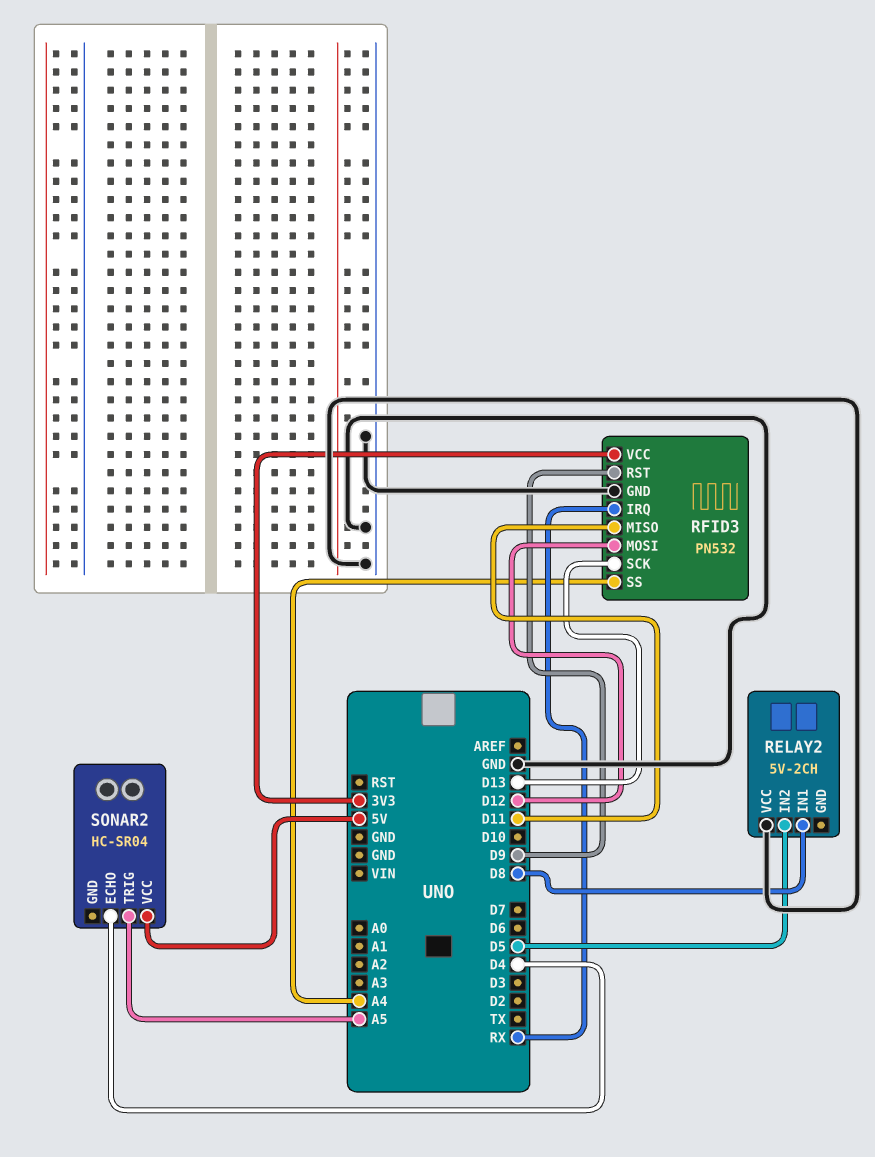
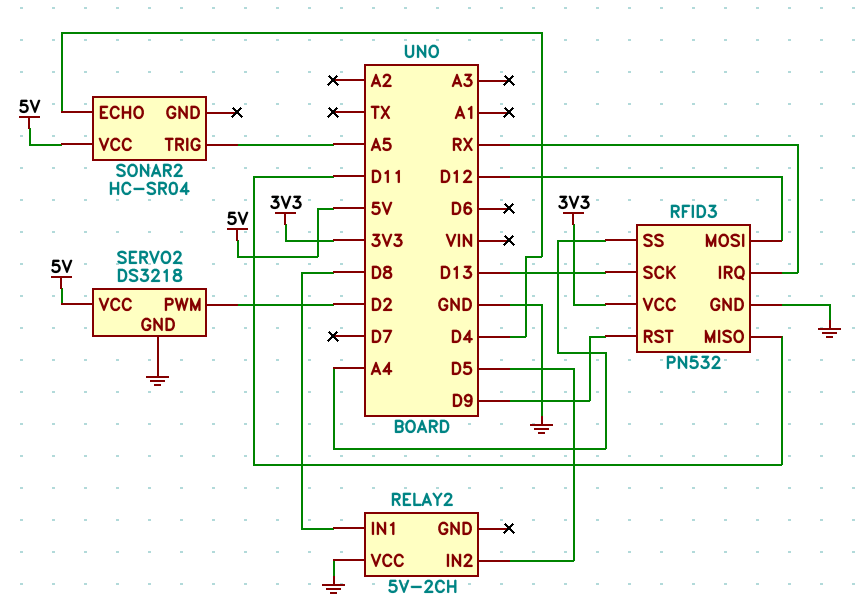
SERVO2: none -> DS3218
SERVO2 pin GND: none -> GND
SERVO2 pin PWM: none -> D2
SERVO2 pin VCC: none -> 5V

